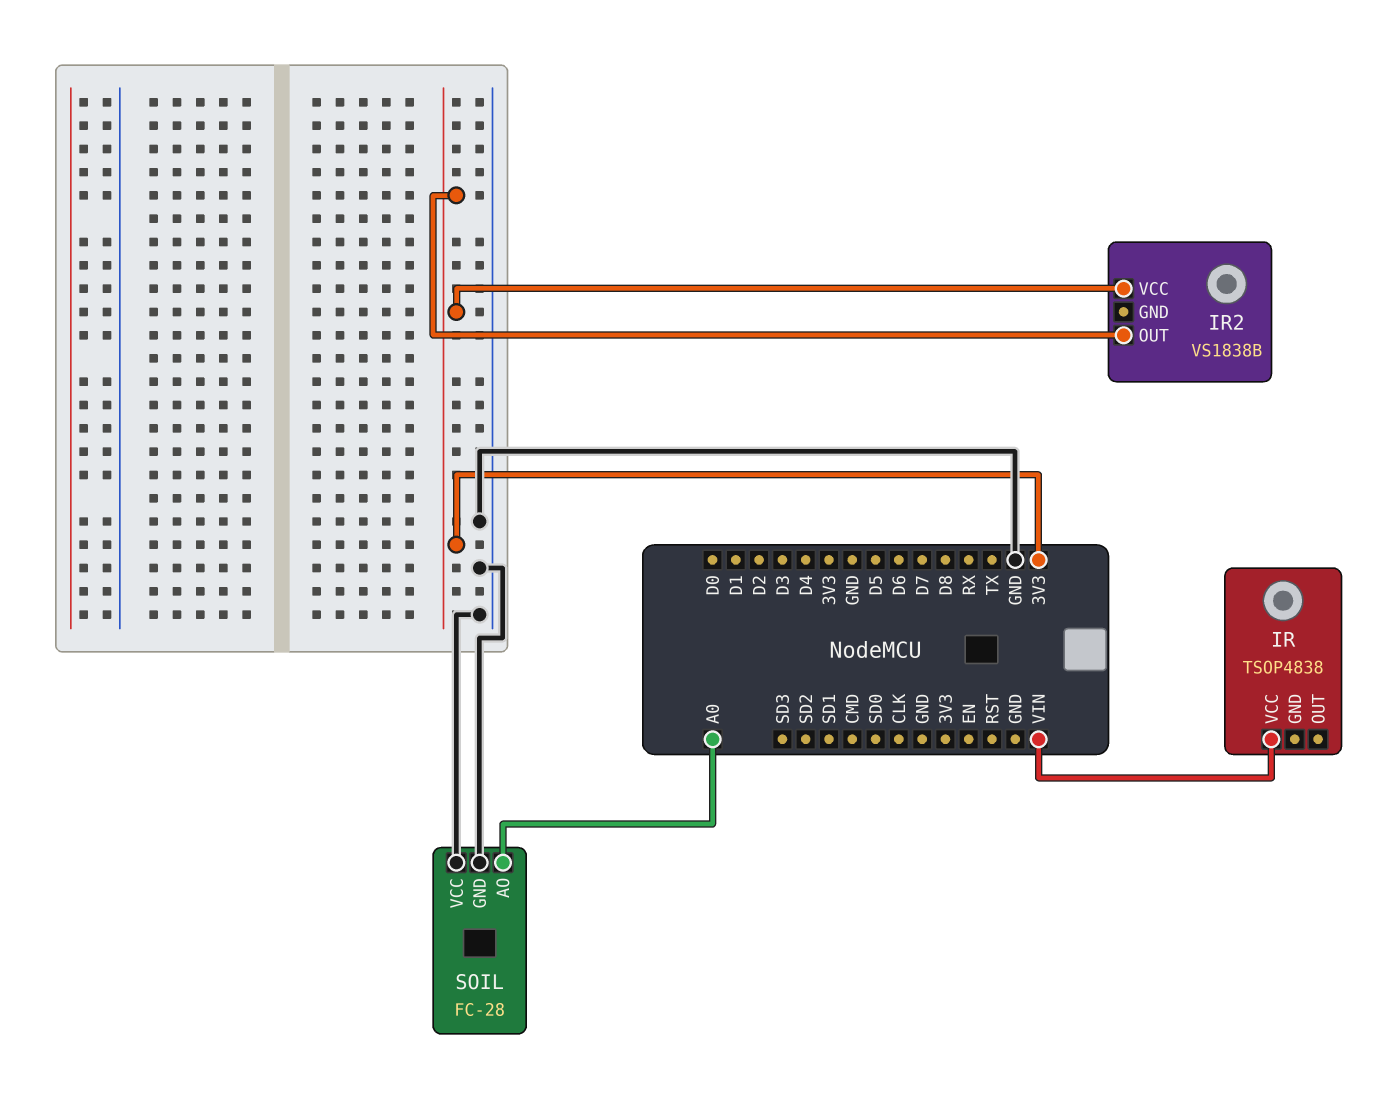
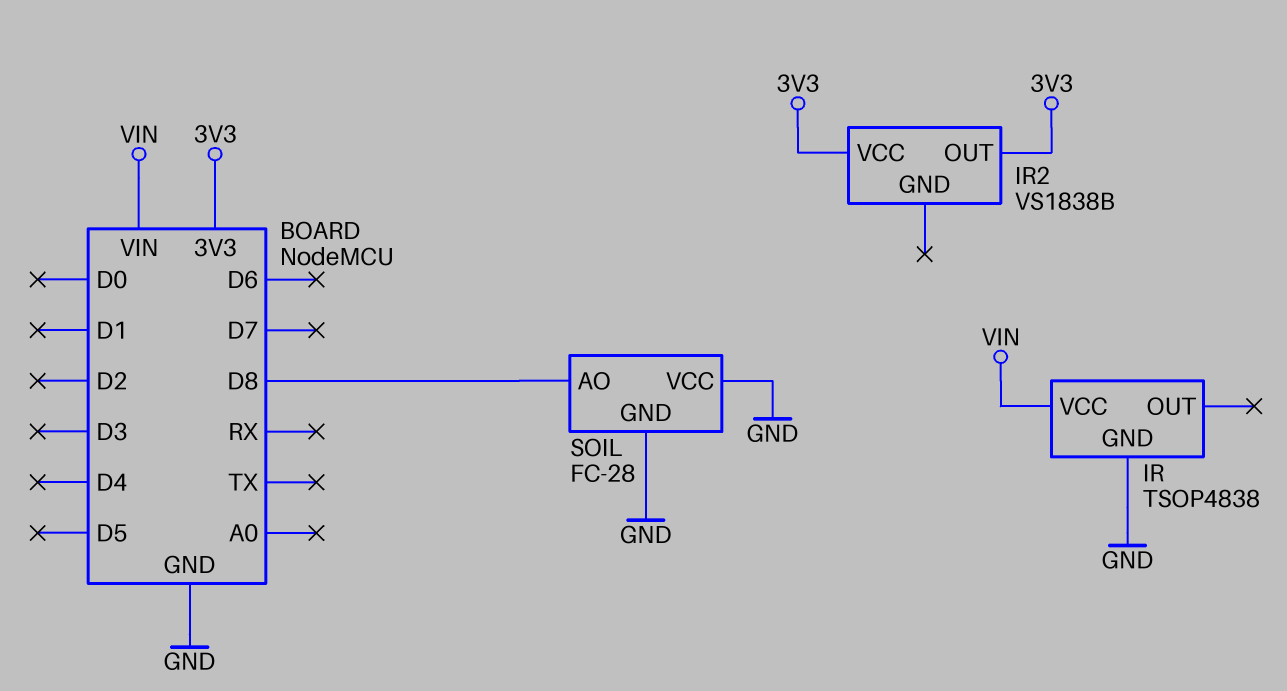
IR pin GND: none -> GND
SOIL pin AO: A0 -> D8

